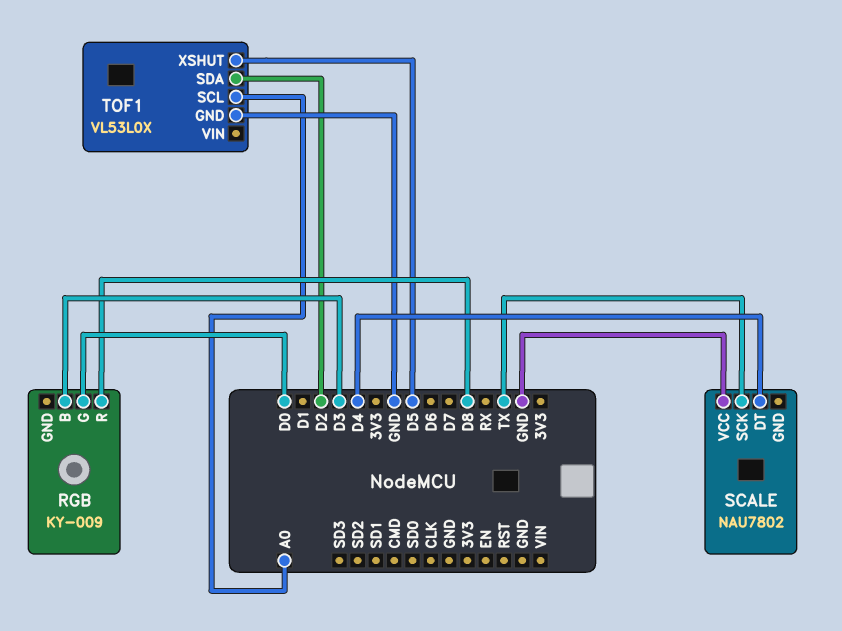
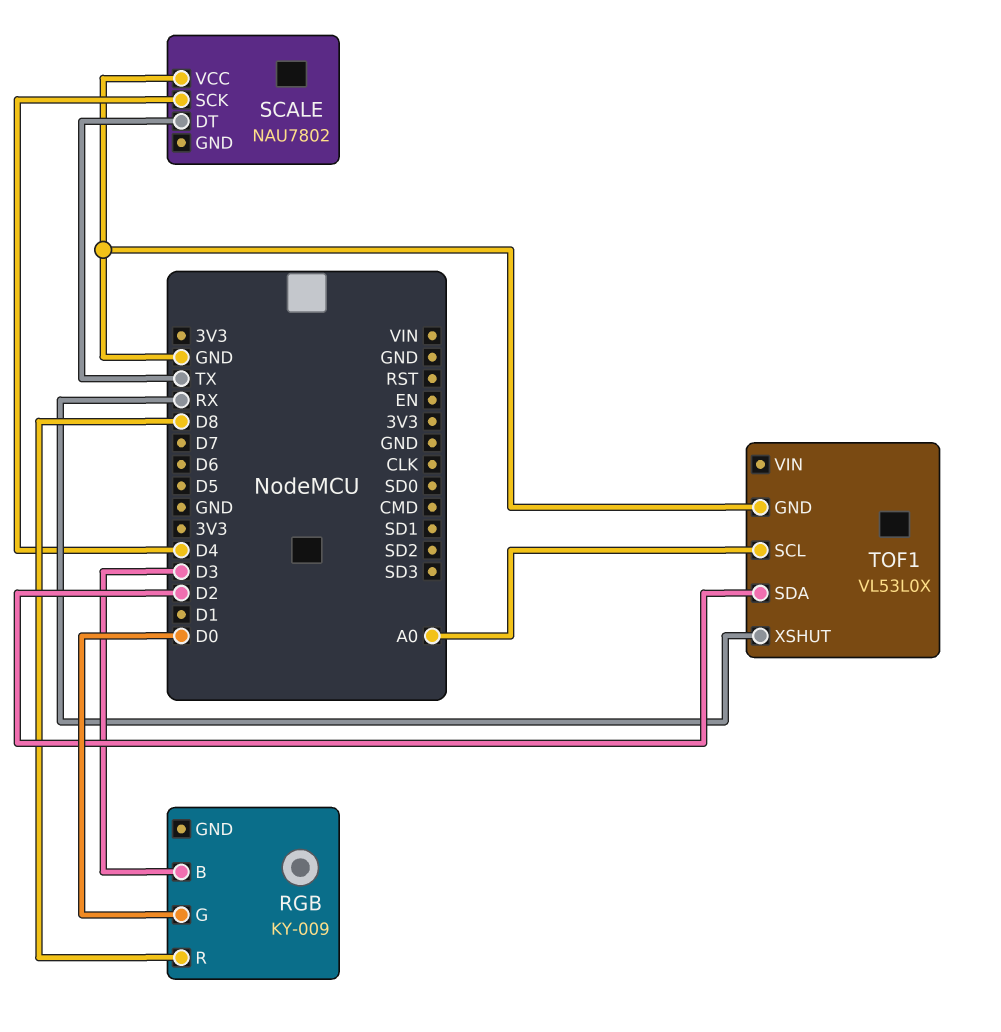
SCALE pin DT: D4 -> TX
SCALE pin SCK: TX -> D4
TOF1 pin XSHUT: D5 -> RX

